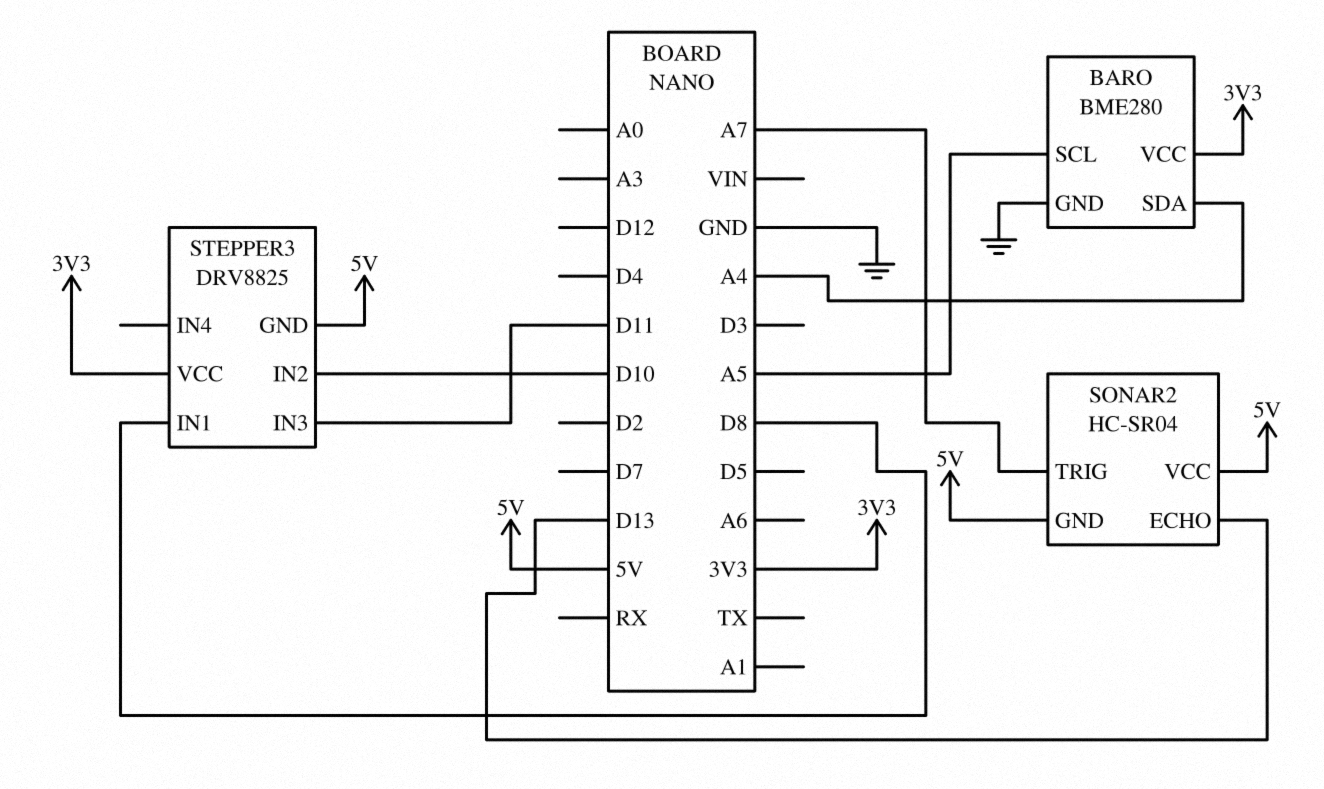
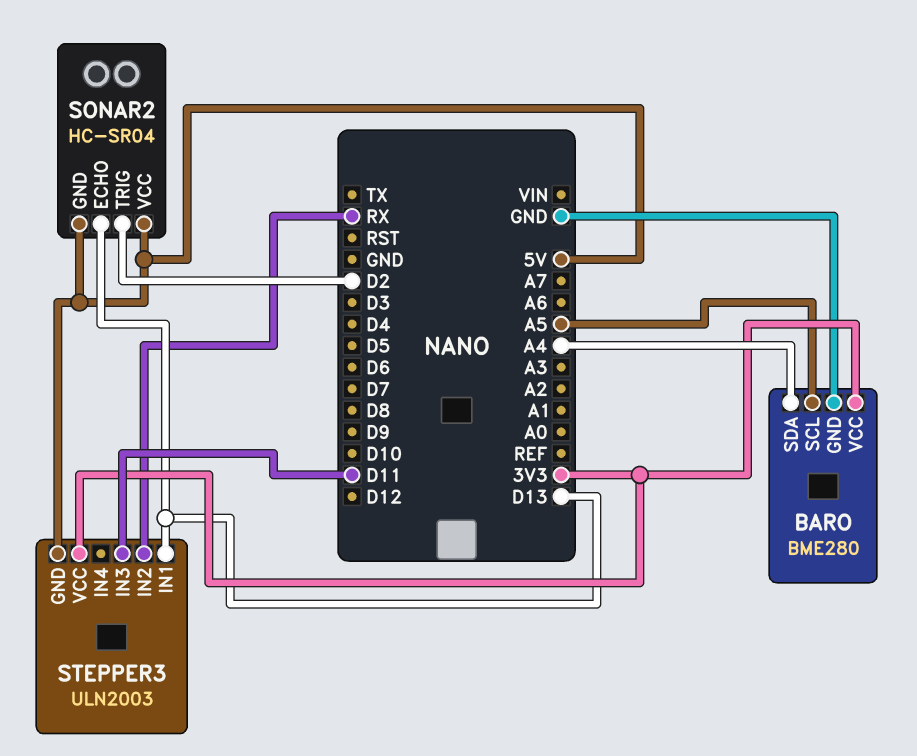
SONAR2 pin TRIG: A7 -> D2
STEPPER3: DRV8825 -> ULN2003
STEPPER3 pin IN1: D8 -> D13
STEPPER3 pin IN2: D10 -> RX

